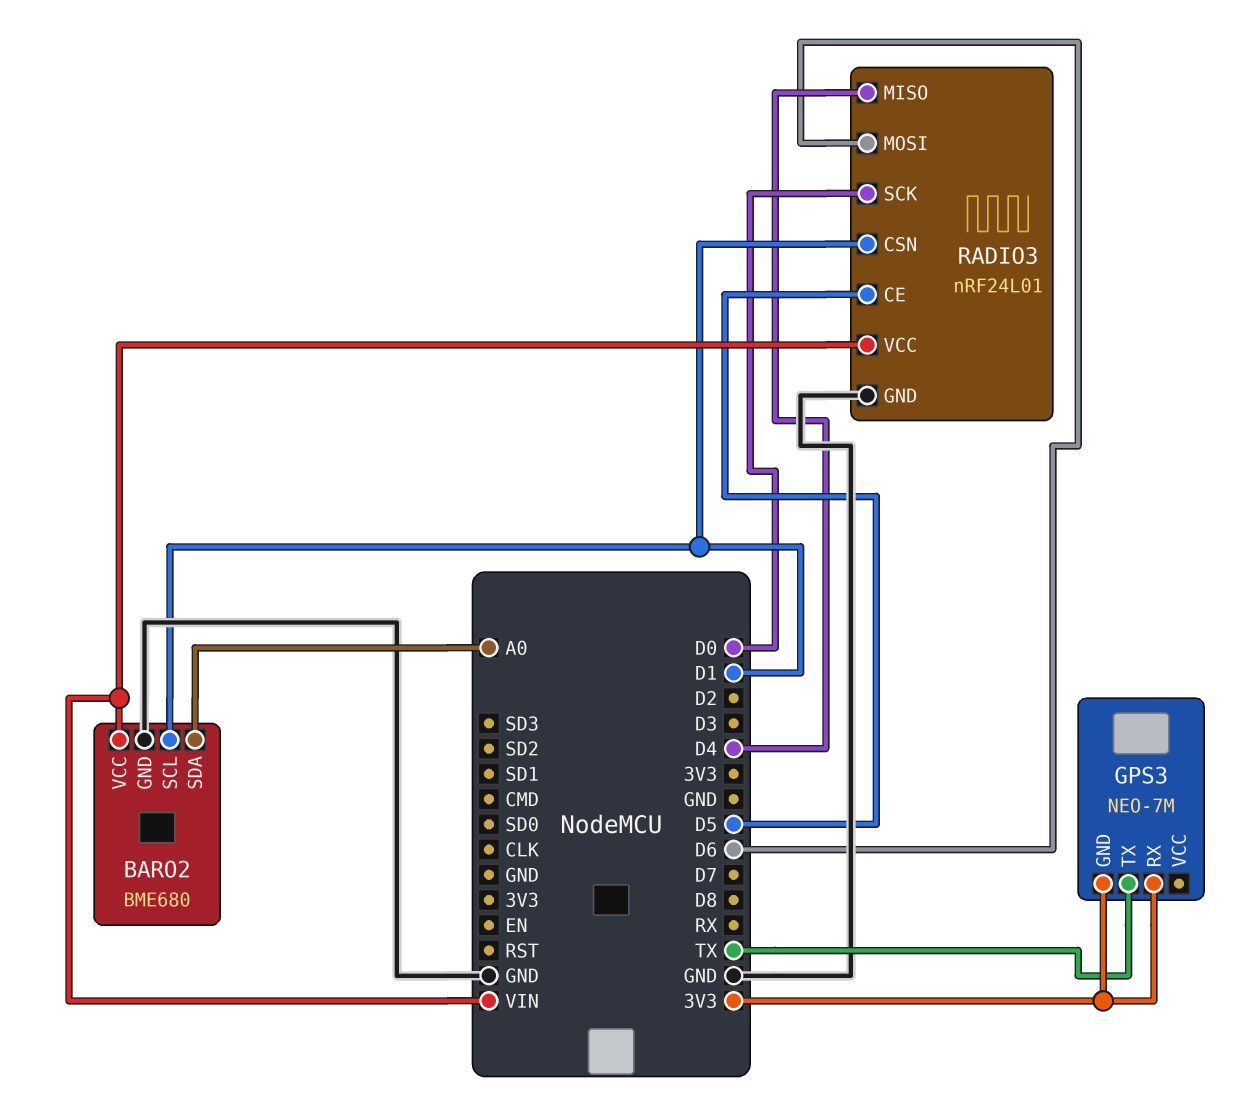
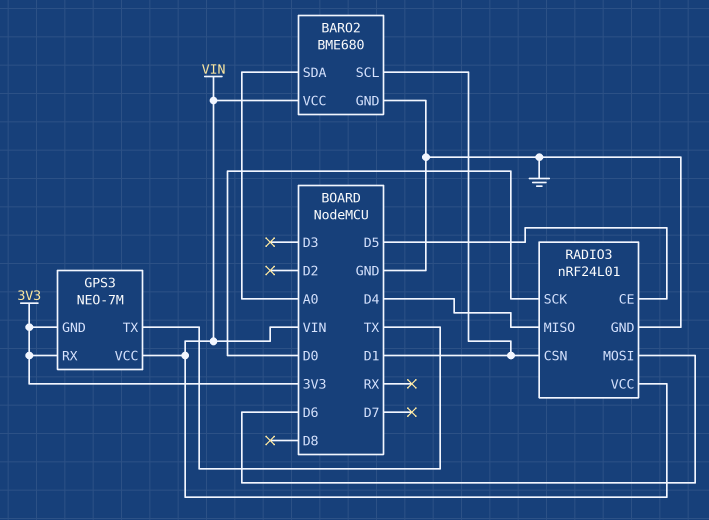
GPS3 pin VCC: none -> VIN

